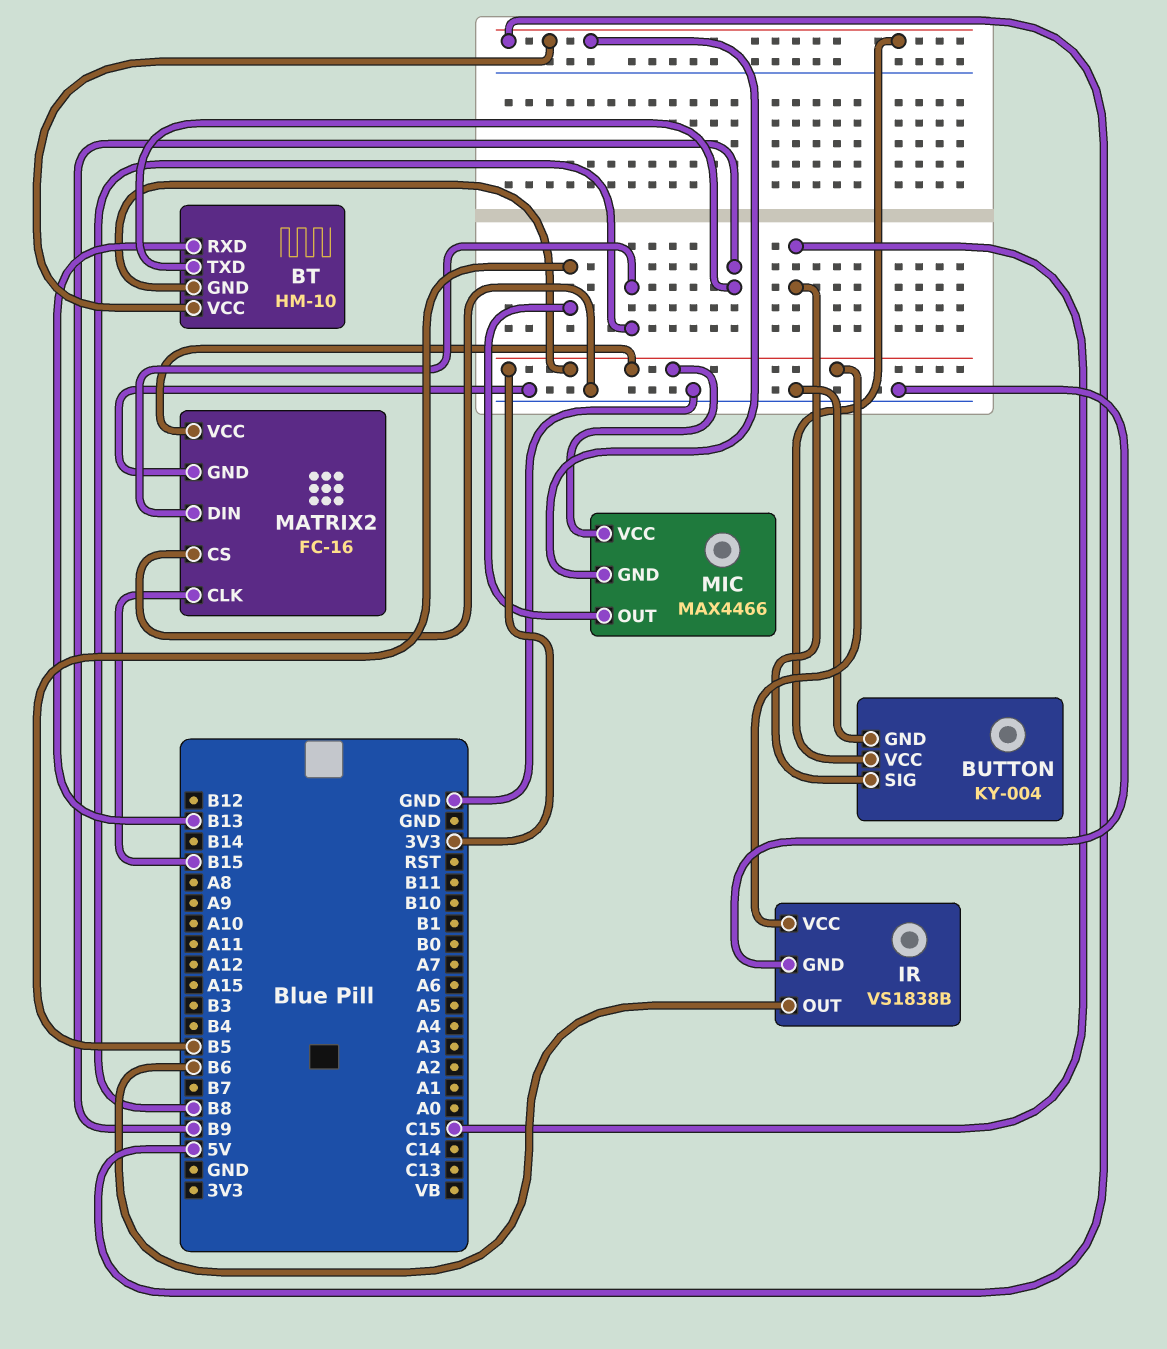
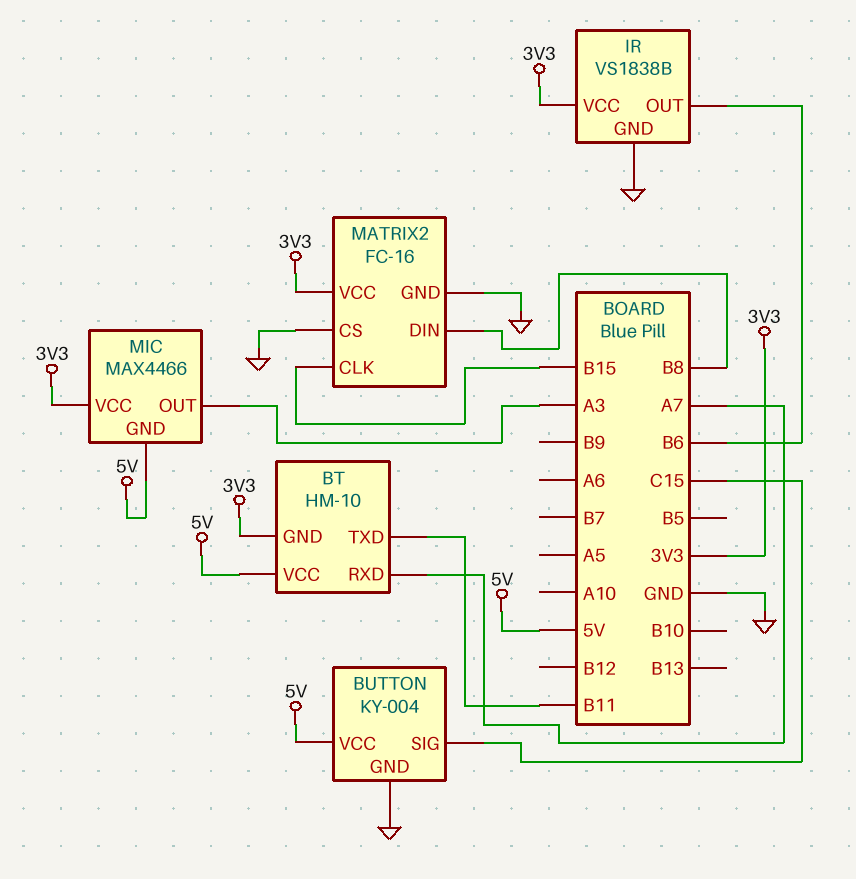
BT pin RXD: B13 -> A7
BT pin TXD: B9 -> B11
MIC pin OUT: B5 -> A3

